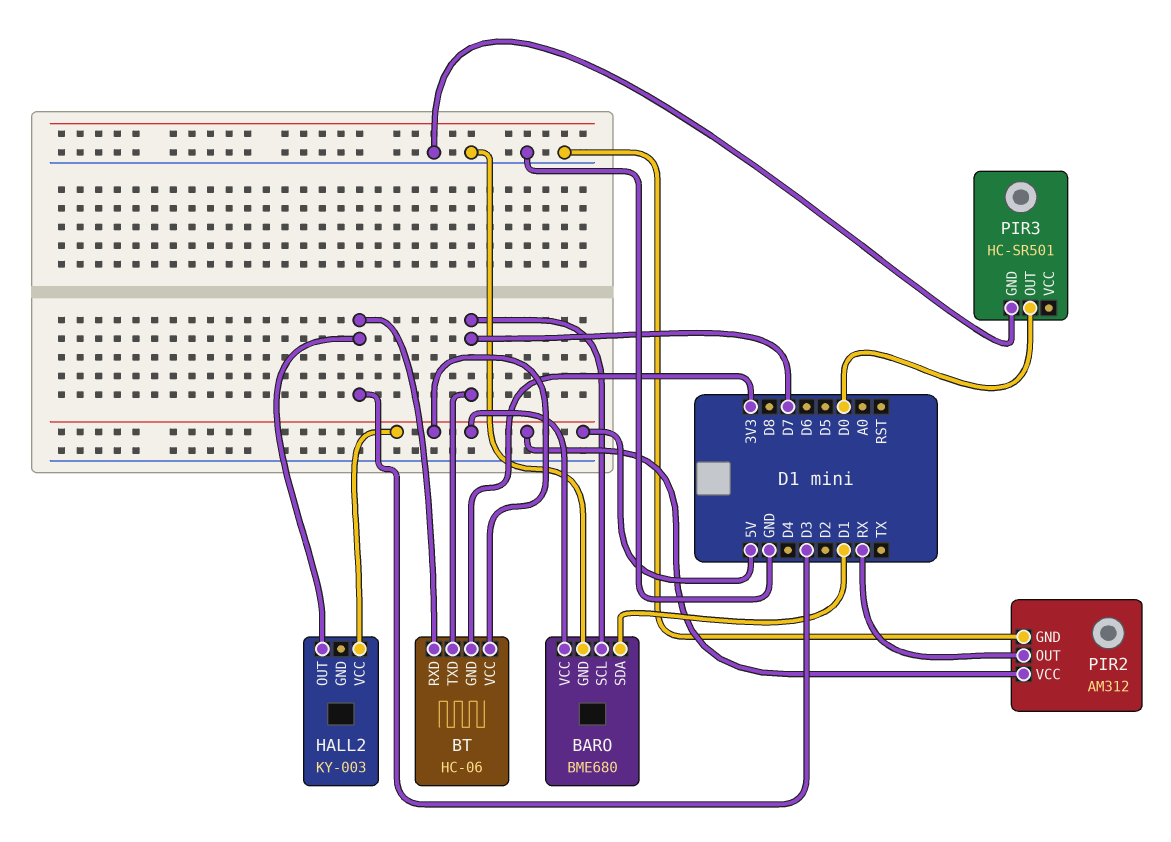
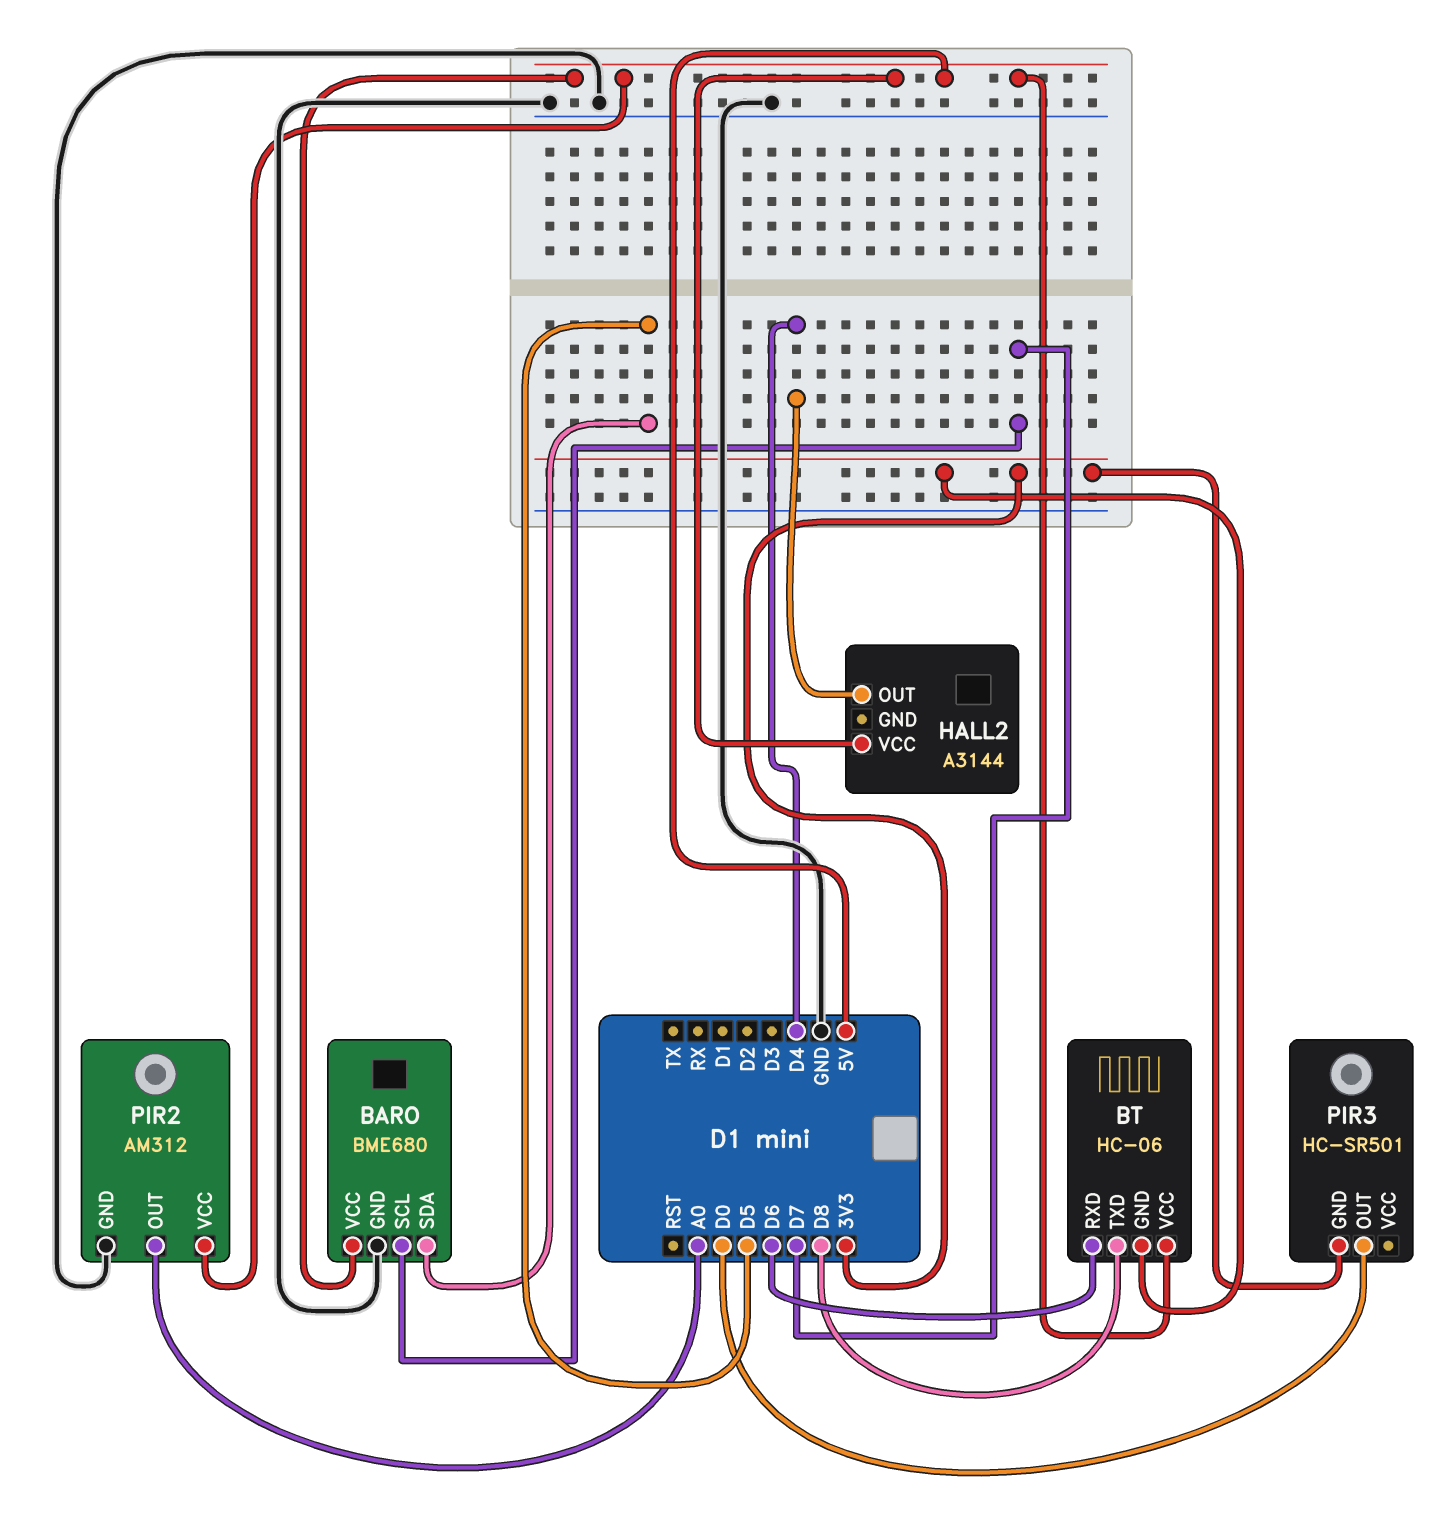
BARO pin SDA: D1 -> D5
BT pin RXD: D3 -> D6
BT pin TXD: D7 -> D8
HALL2: KY-003 -> A3144
HALL2 pin OUT: D3 -> D4
PIR2 pin OUT: RX -> A0
PIR3 pin GND: GND -> 3V3

